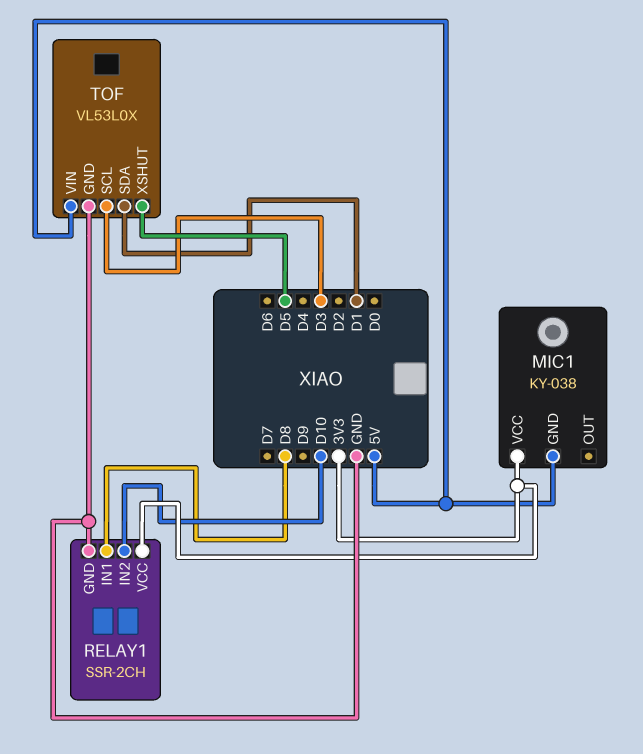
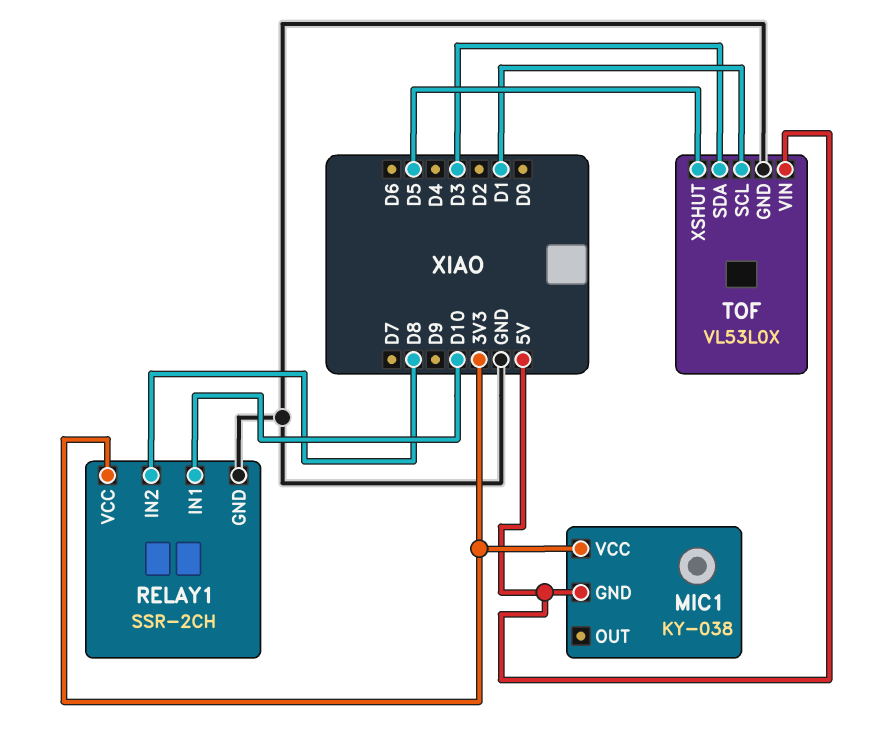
RELAY1 pin IN1: D8 -> D10
RELAY1 pin IN2: D10 -> D8
TOF pin SCL: D3 -> D1
TOF pin SDA: D1 -> D3

